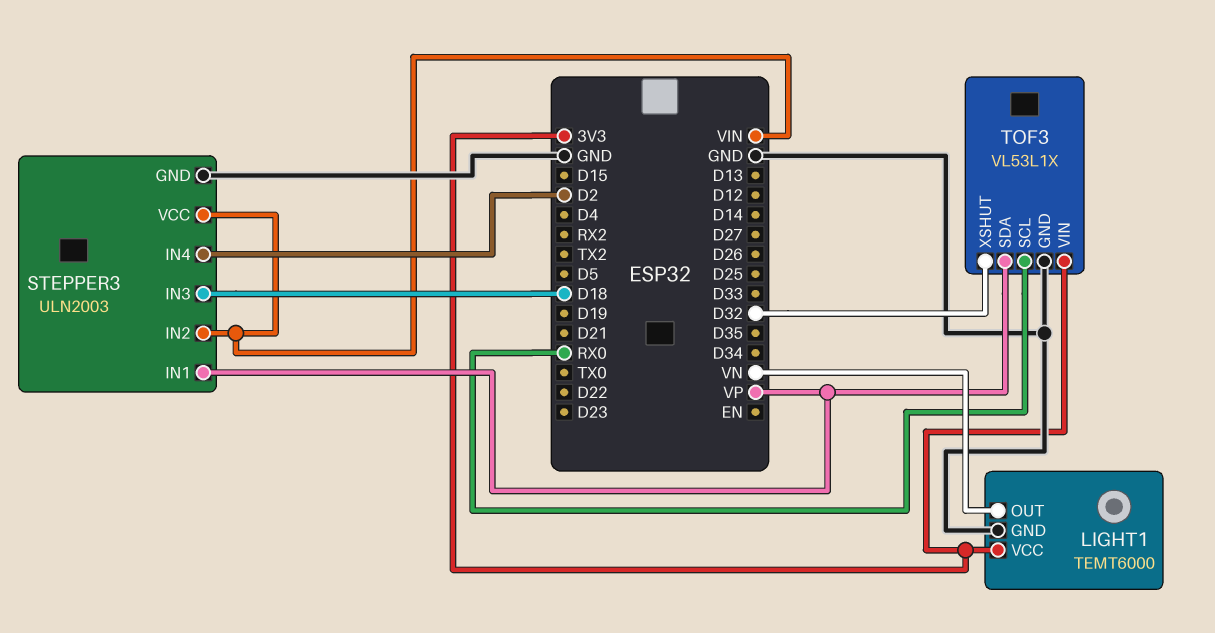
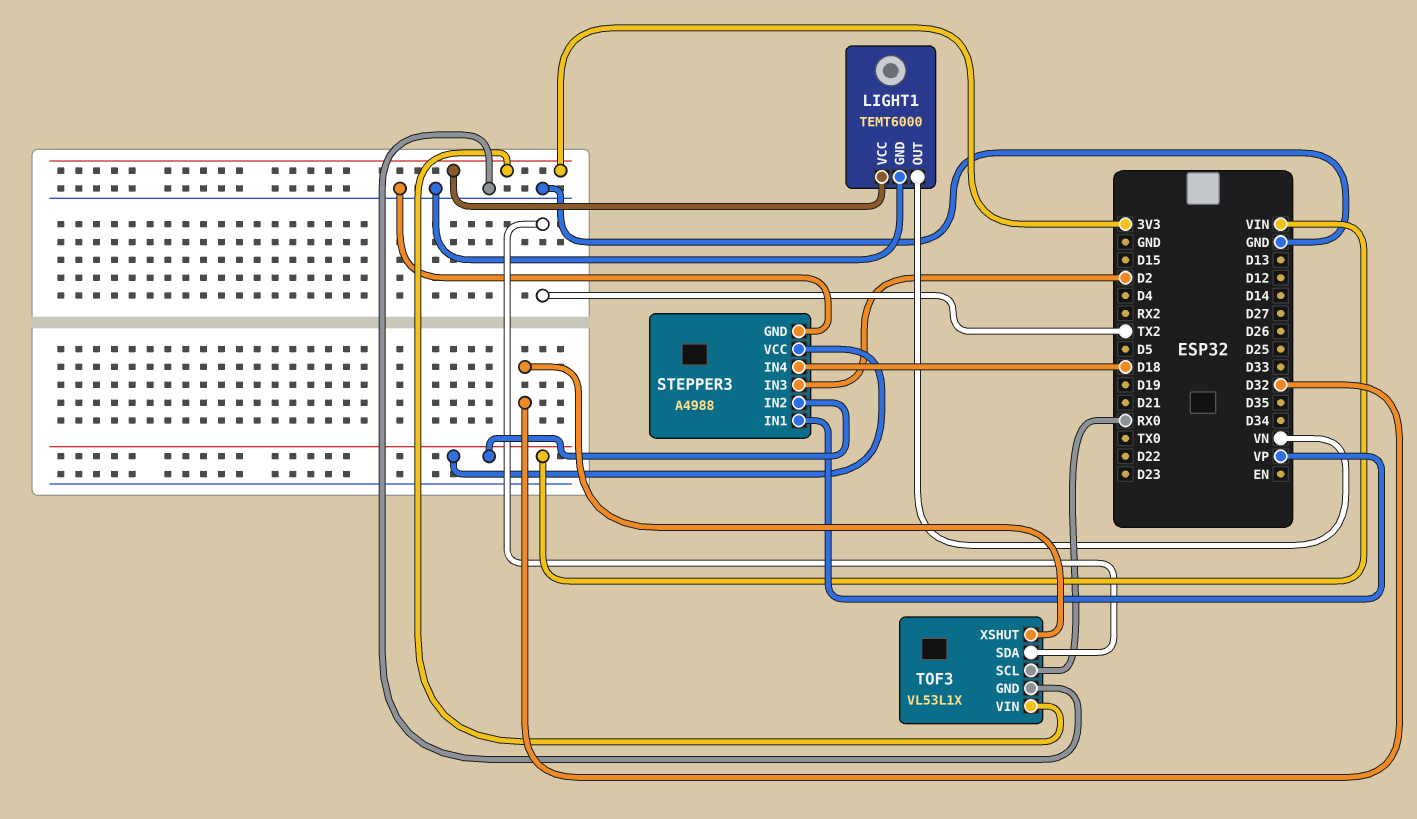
STEPPER3: ULN2003 -> A4988
STEPPER3 pin IN3: D18 -> D2
STEPPER3 pin IN4: D2 -> D18
TOF3 pin SDA: VP -> TX2

